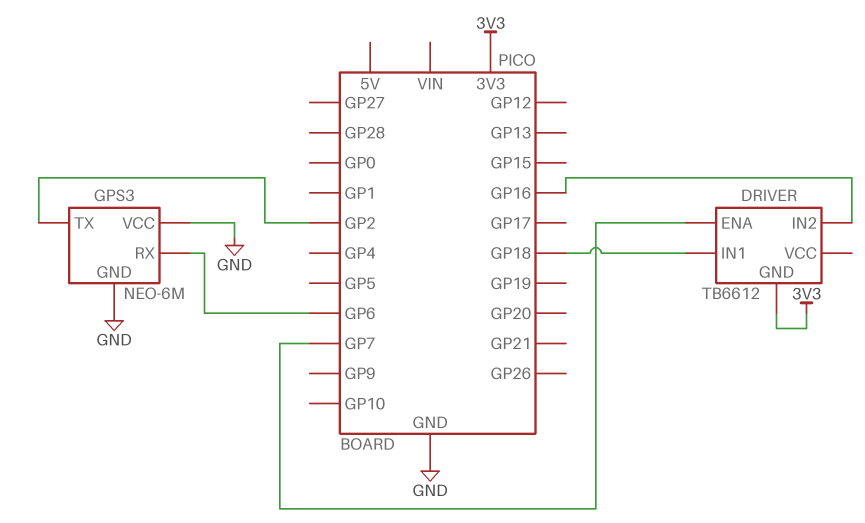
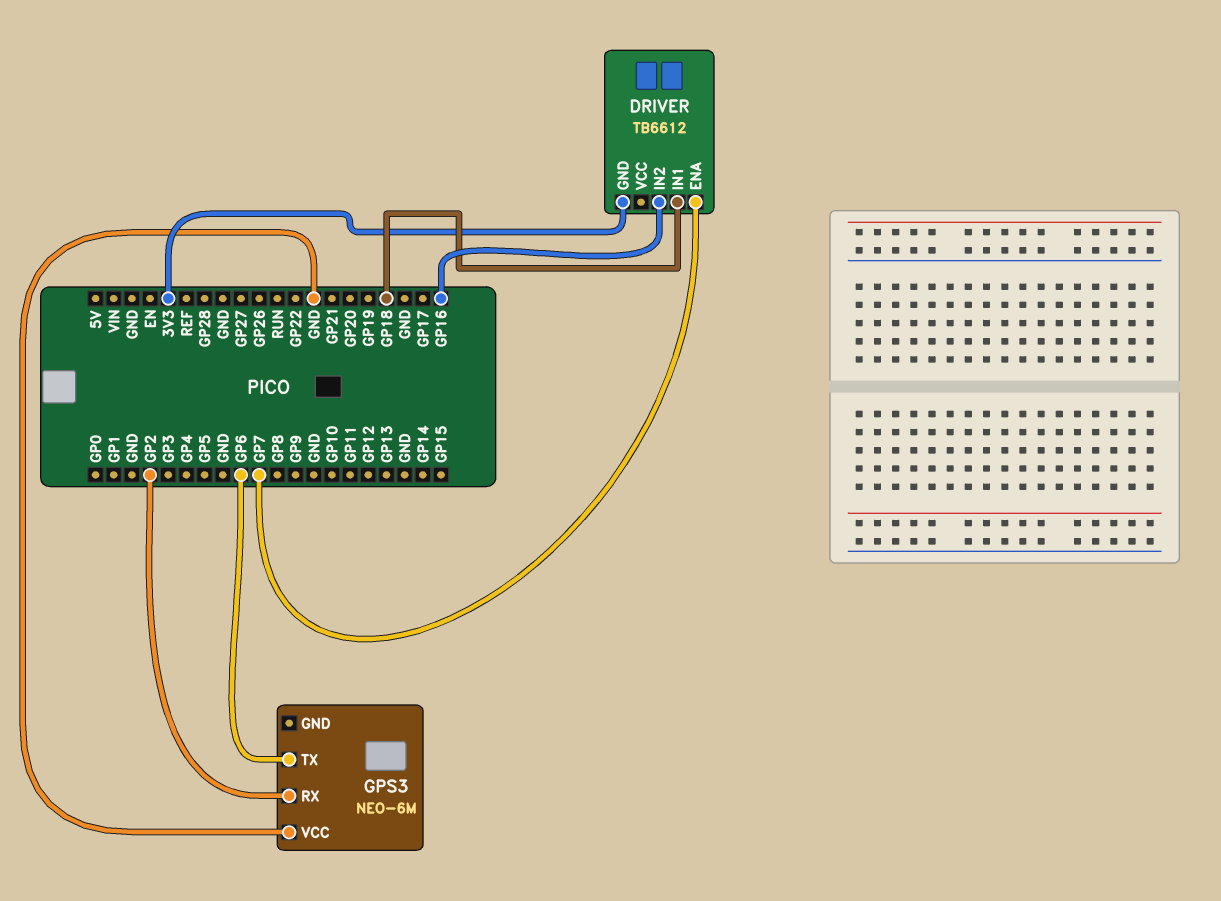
GPS3 pin GND: GND -> none
GPS3 pin RX: GP6 -> GP2
GPS3 pin TX: GP2 -> GP6

